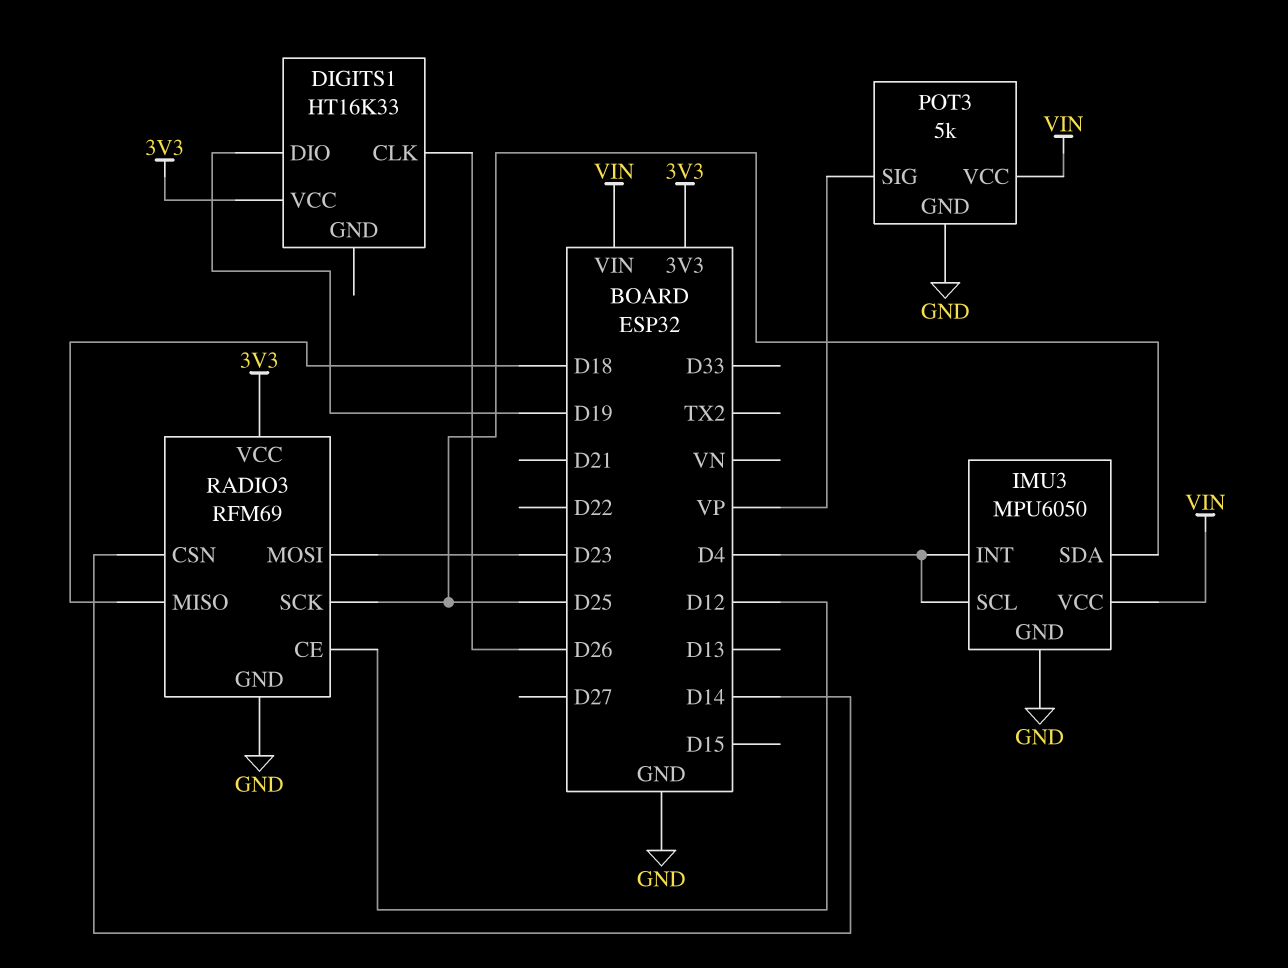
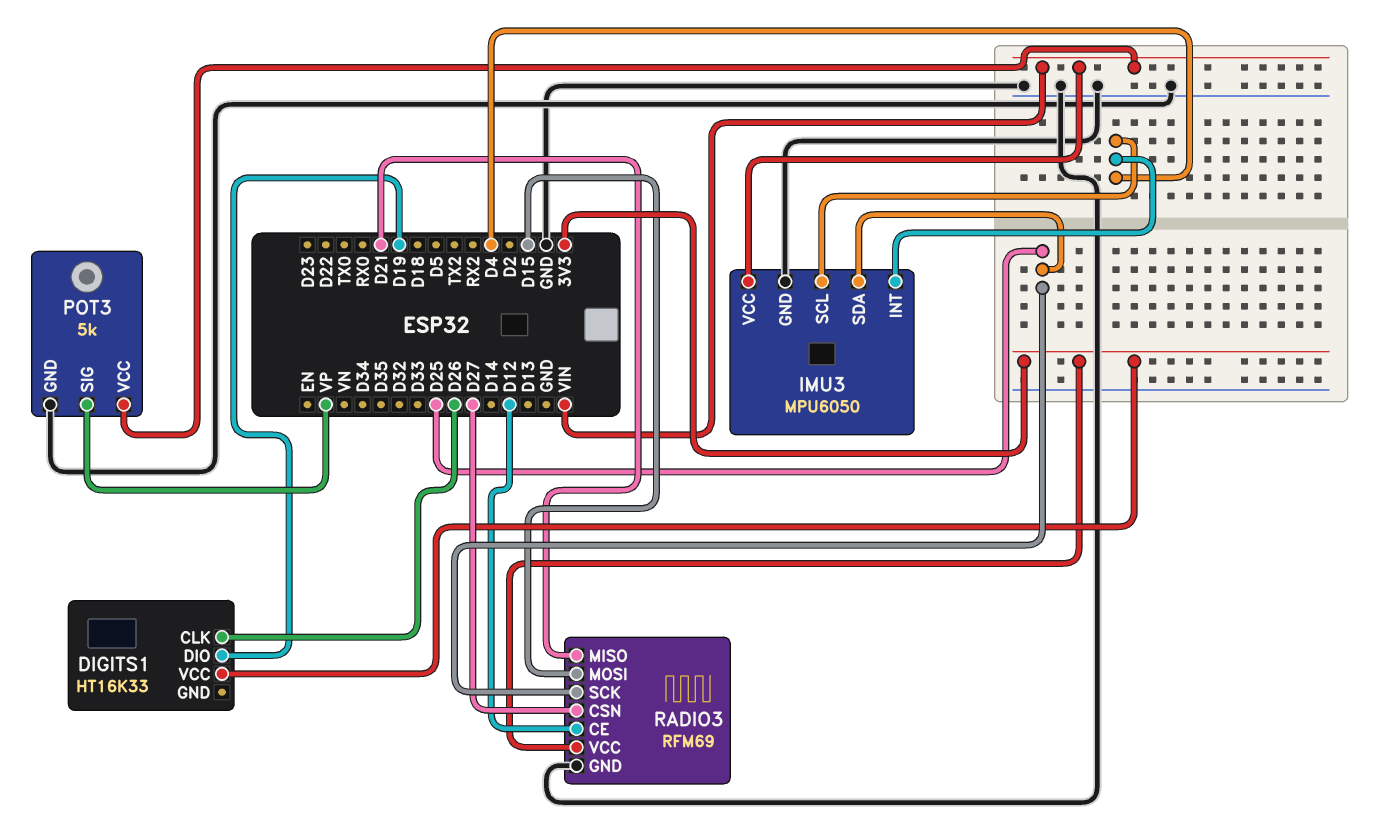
RADIO3 pin CSN: D14 -> D27
RADIO3 pin MISO: D18 -> D21
RADIO3 pin MOSI: D23 -> D15

